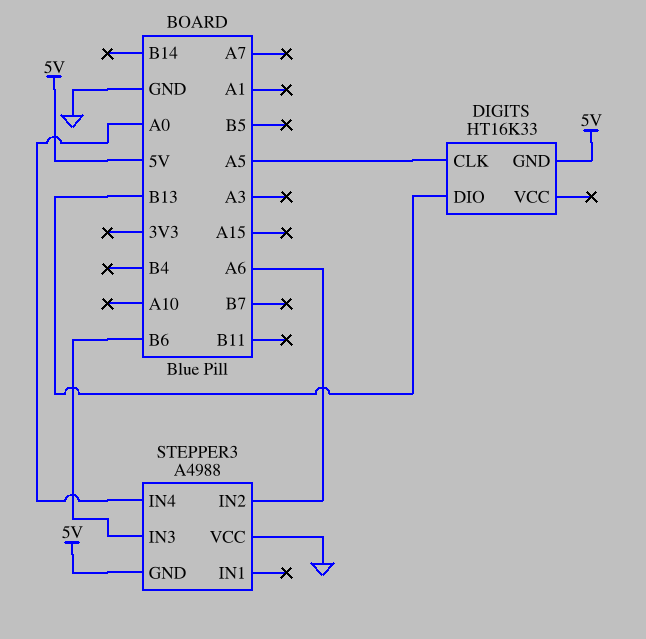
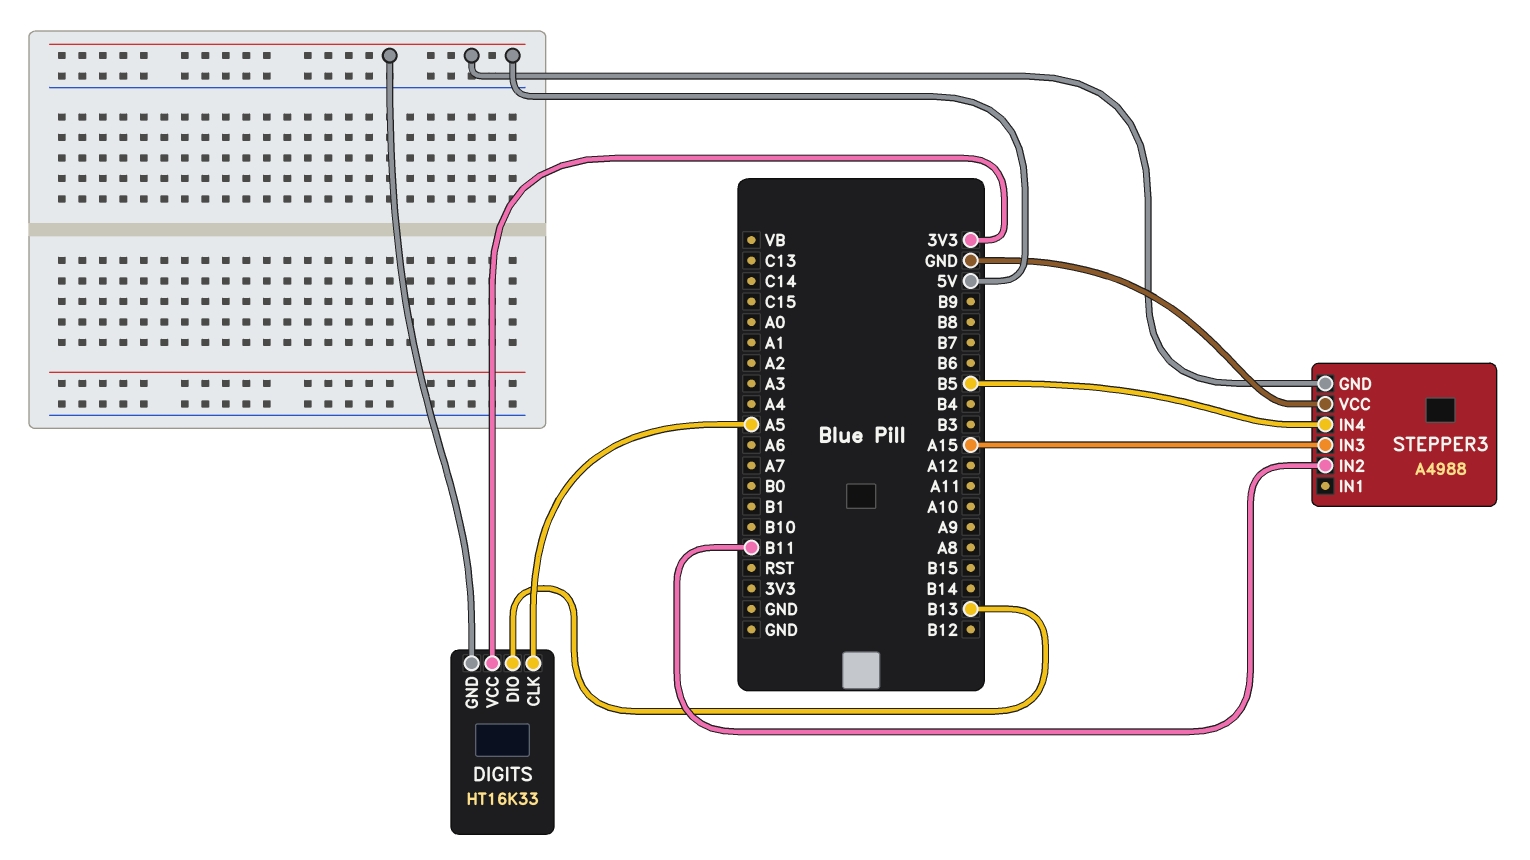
DIGITS pin VCC: none -> 3V3
STEPPER3 pin IN2: A6 -> B11
STEPPER3 pin IN3: B6 -> A15
STEPPER3 pin IN4: A0 -> B5

